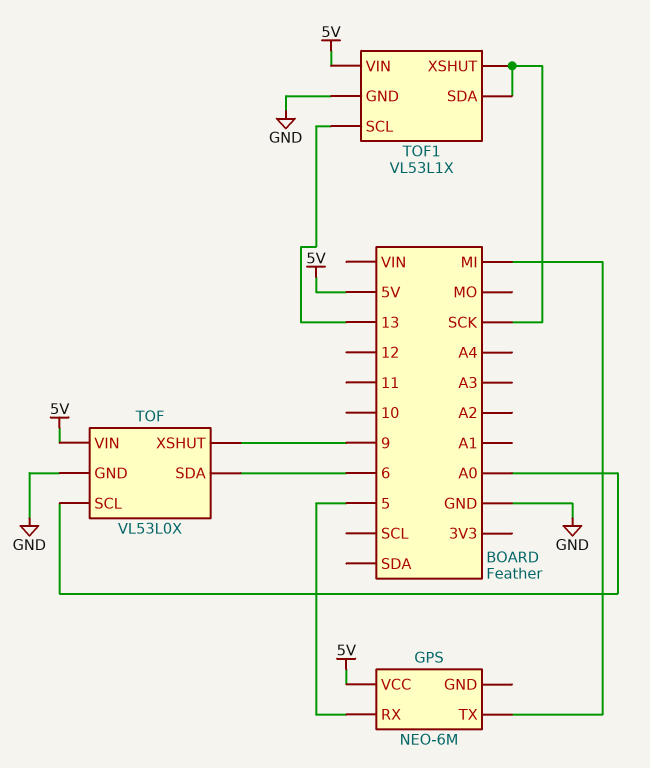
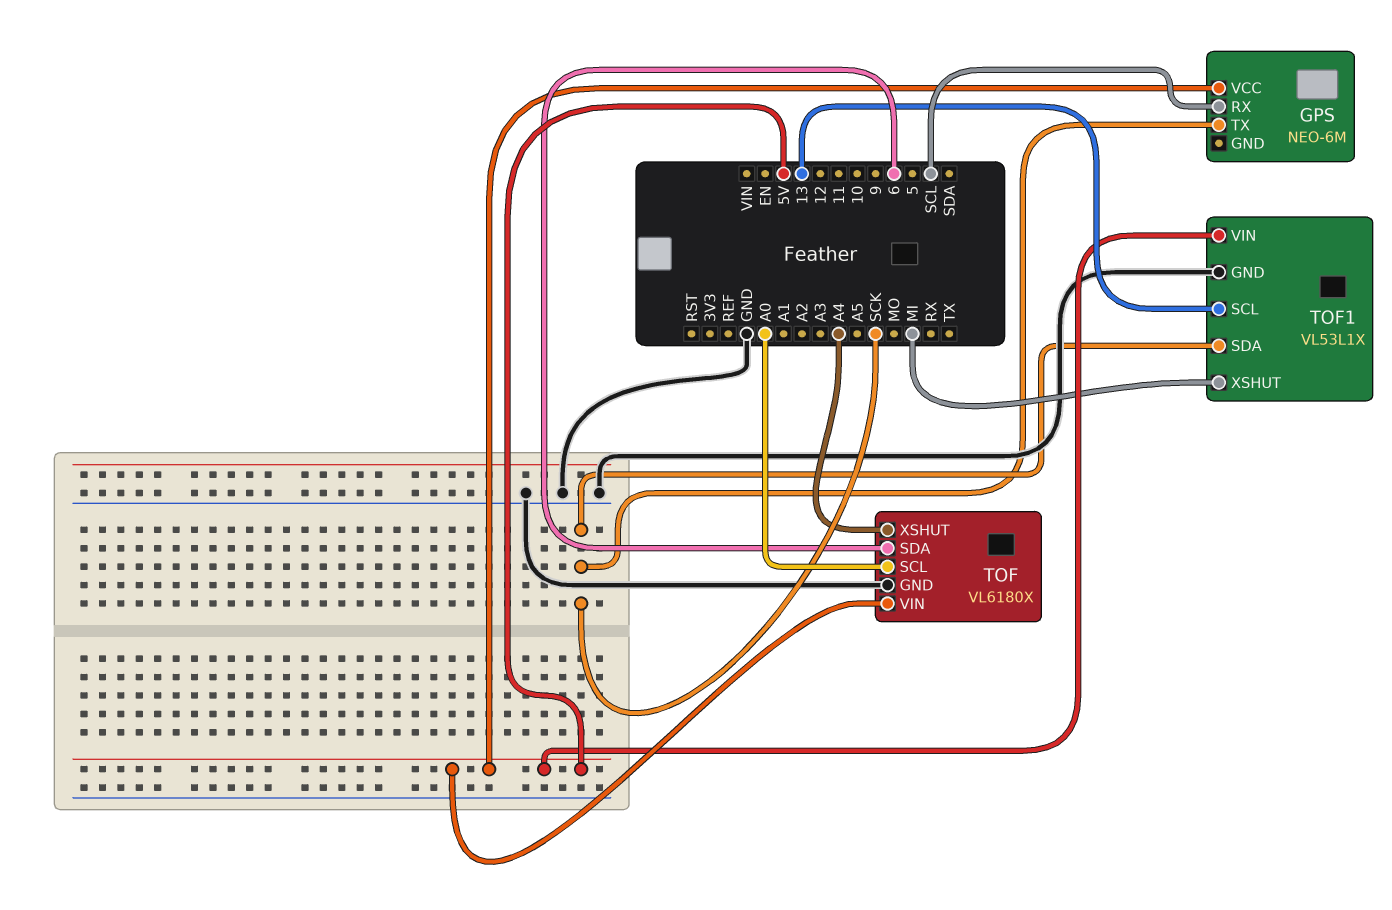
GPS pin RX: 5 -> SCL
GPS pin TX: MI -> SCK
TOF: VL53L0X -> VL6180X
TOF pin XSHUT: 9 -> A4
TOF1 pin XSHUT: SCK -> MI

